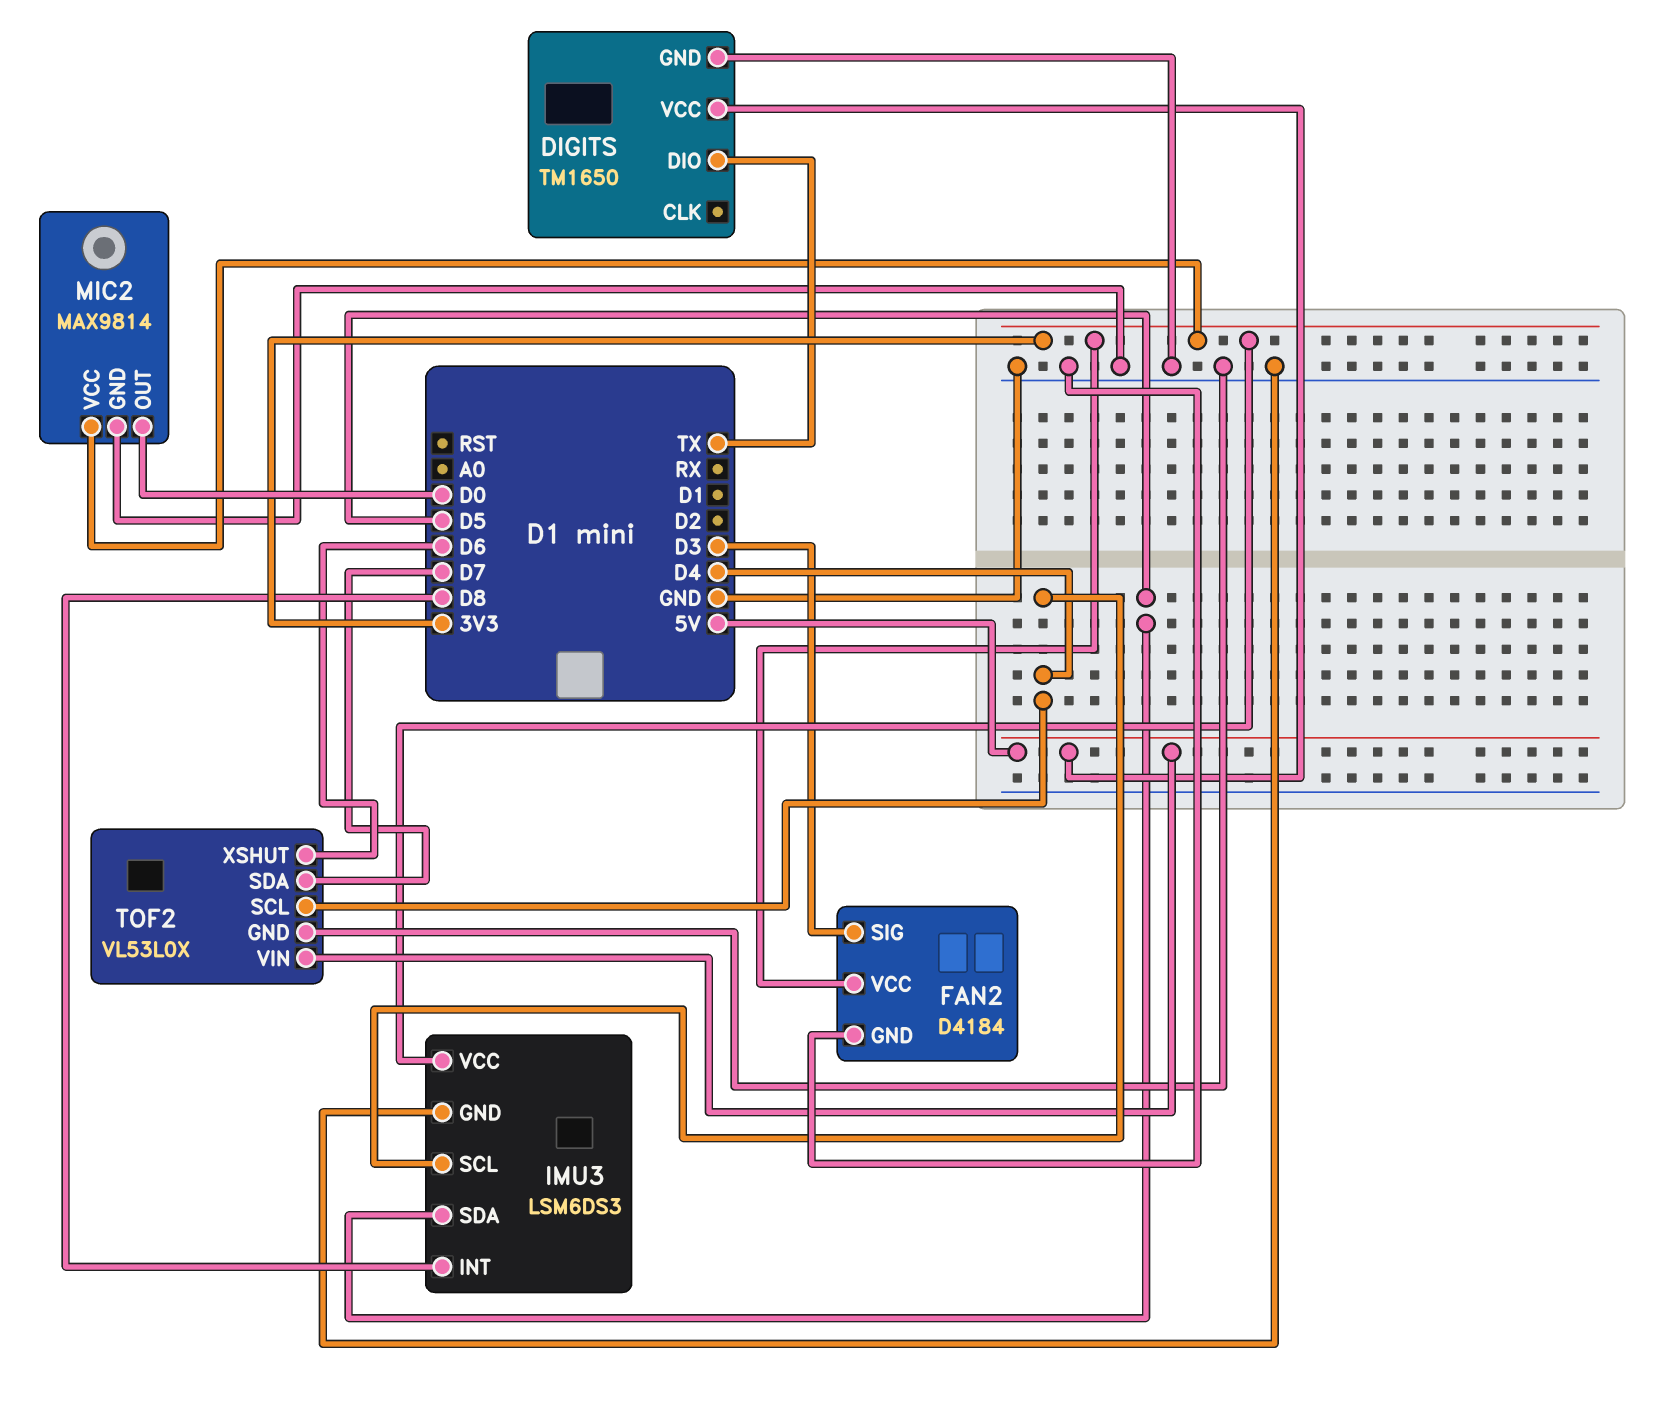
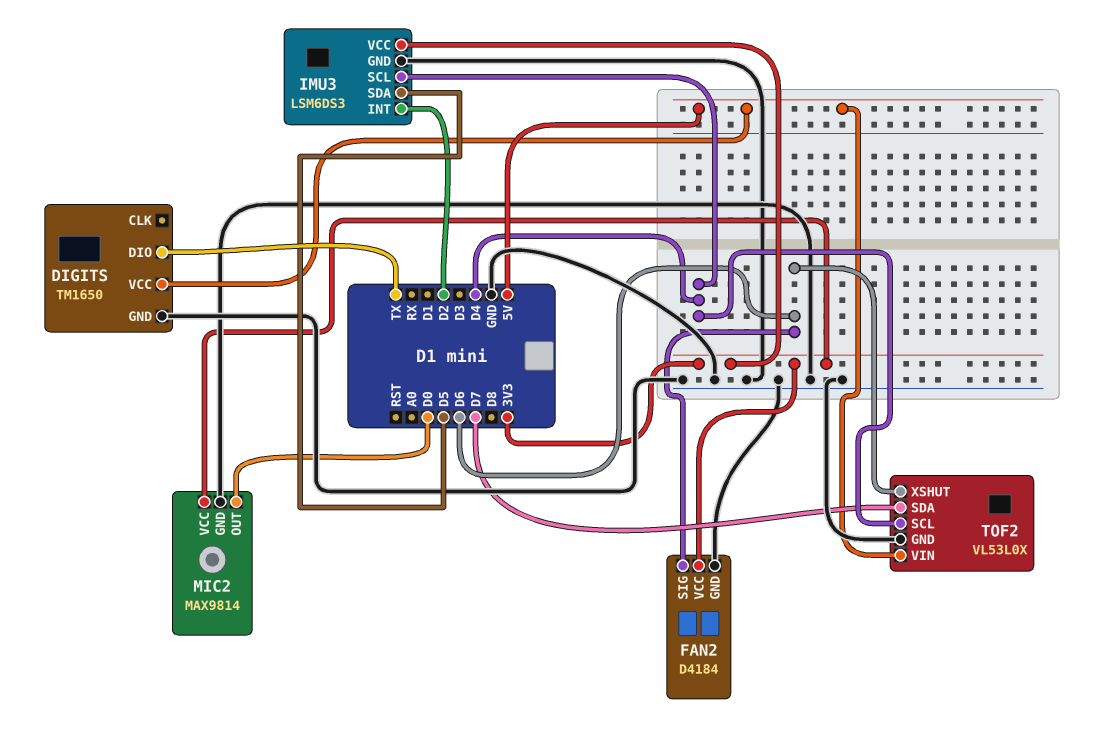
FAN2 pin SIG: D3 -> D6
IMU3 pin INT: D8 -> D2

